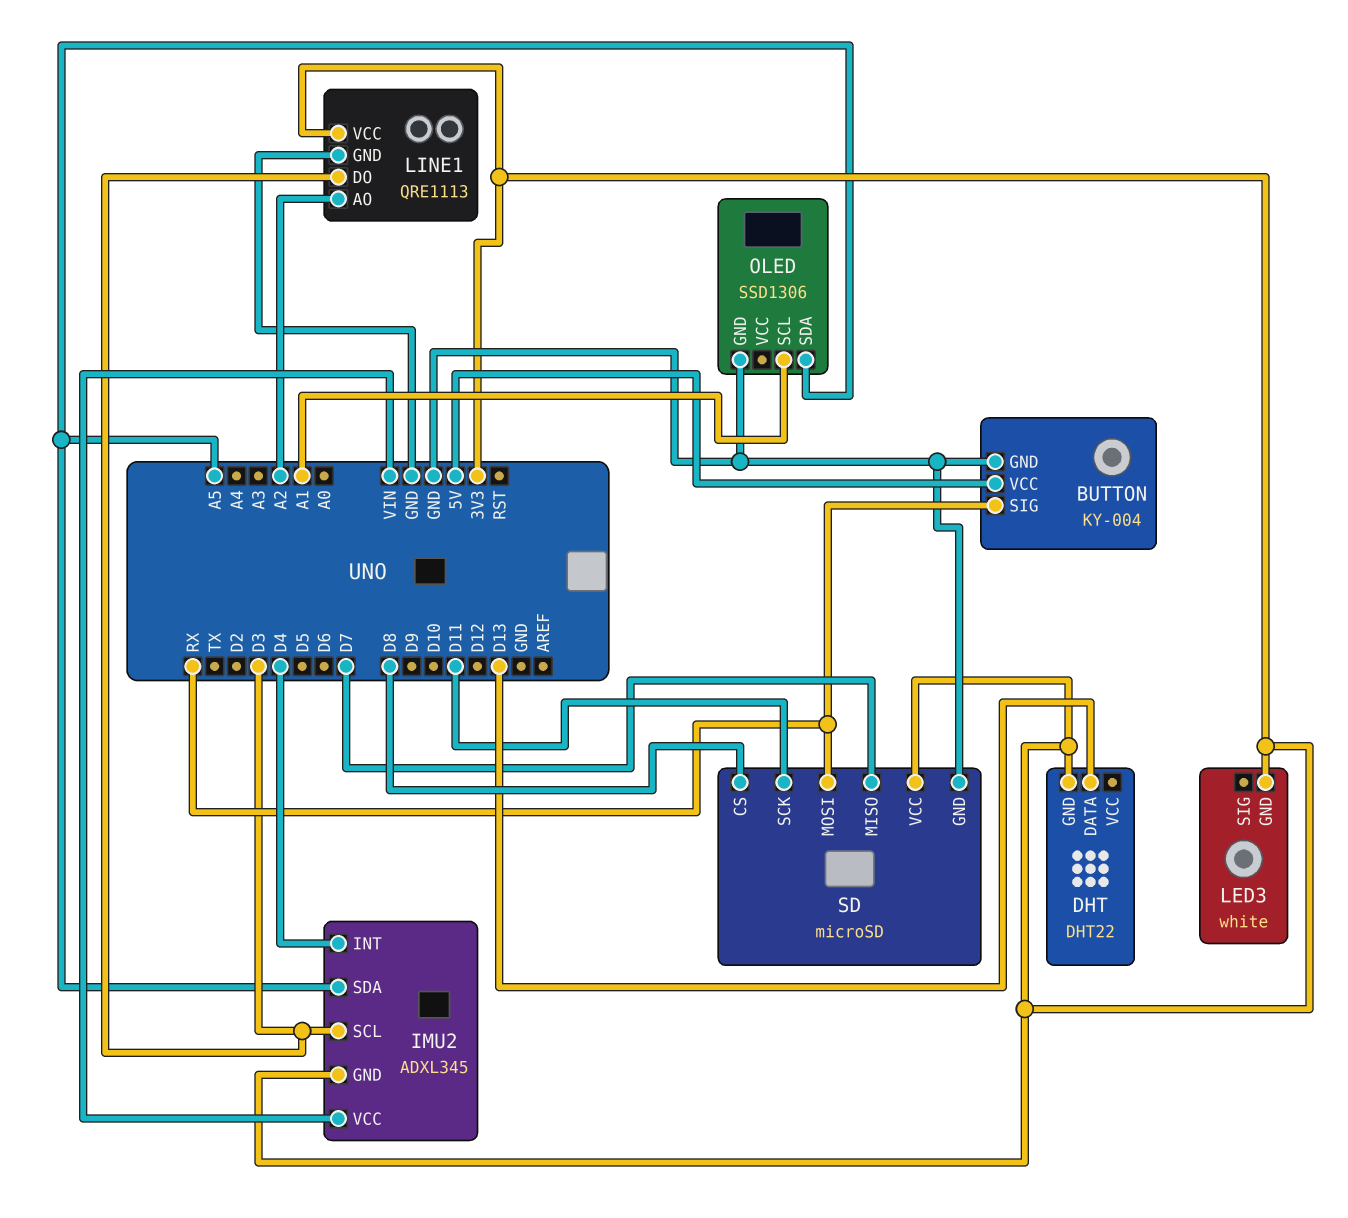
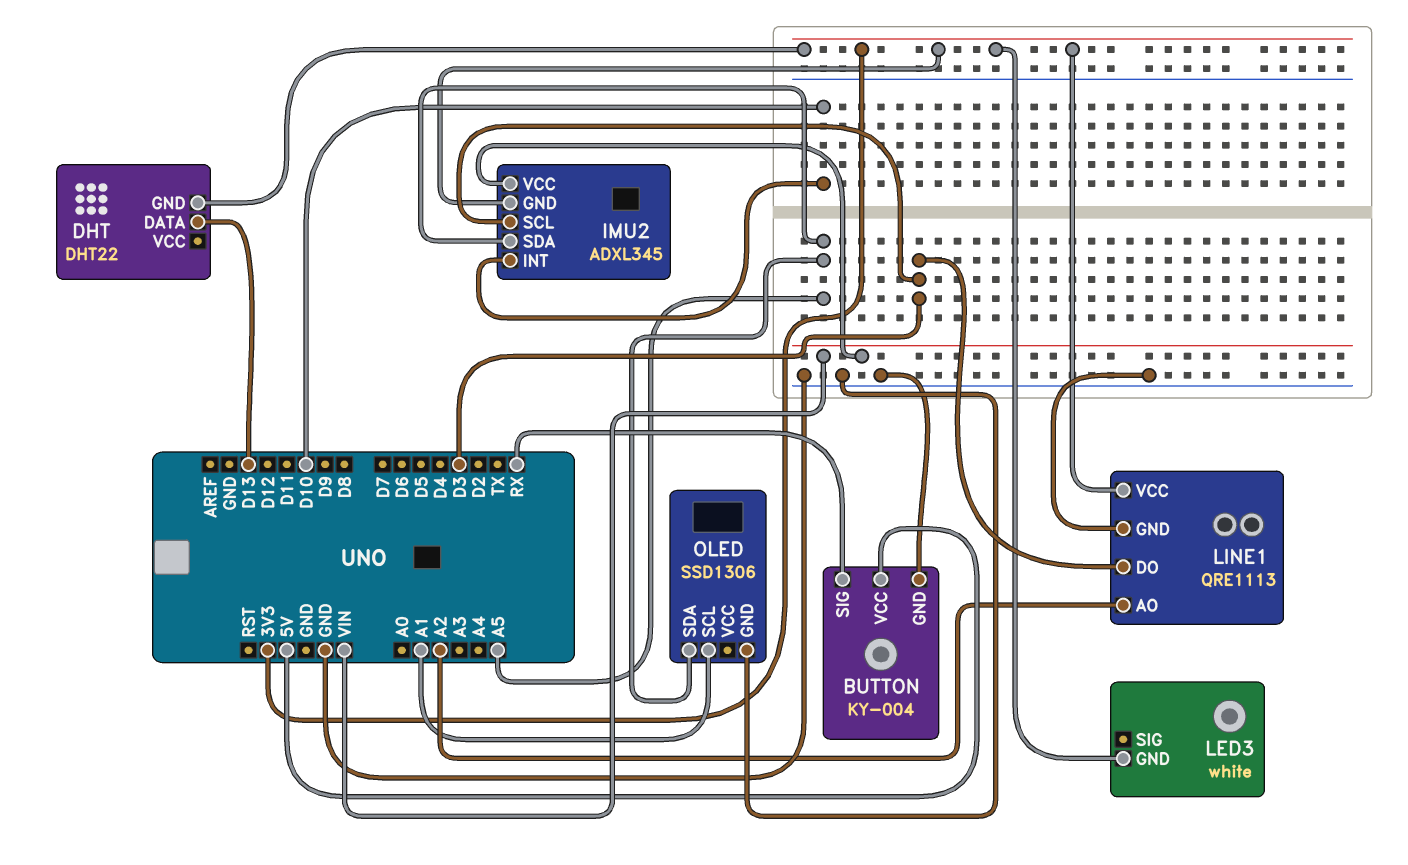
IMU2 pin INT: D4 -> D10
SD: microSD -> none
SD pin CS: D8 -> none
SD pin GND: GND -> none
SD pin MISO: D7 -> none
SD pin MOSI: RX -> none
SD pin SCK: D11 -> none
SD pin VCC: 3V3 -> none

